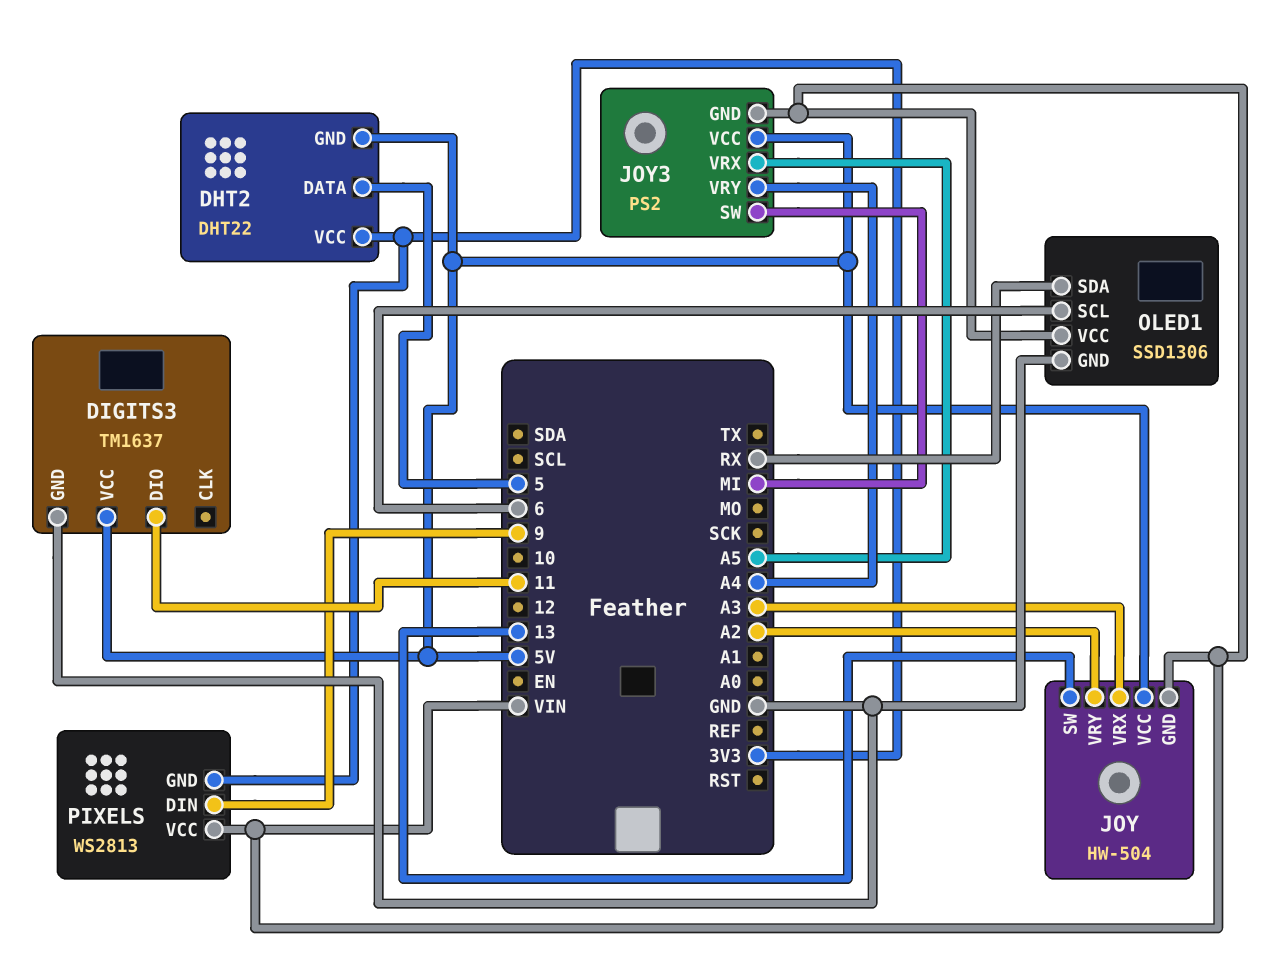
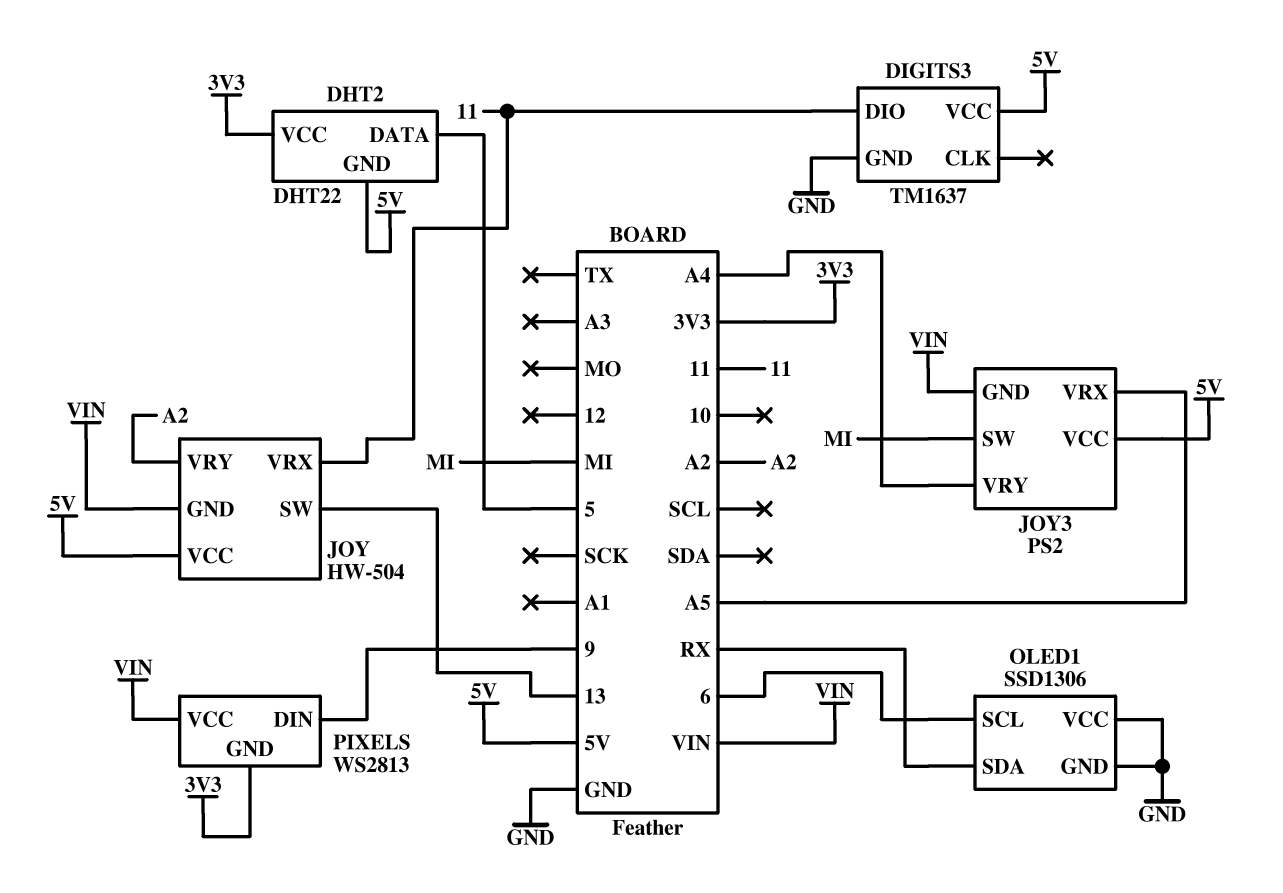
JOY pin VRX: A3 -> 11
OLED1 pin VCC: VIN -> GND

